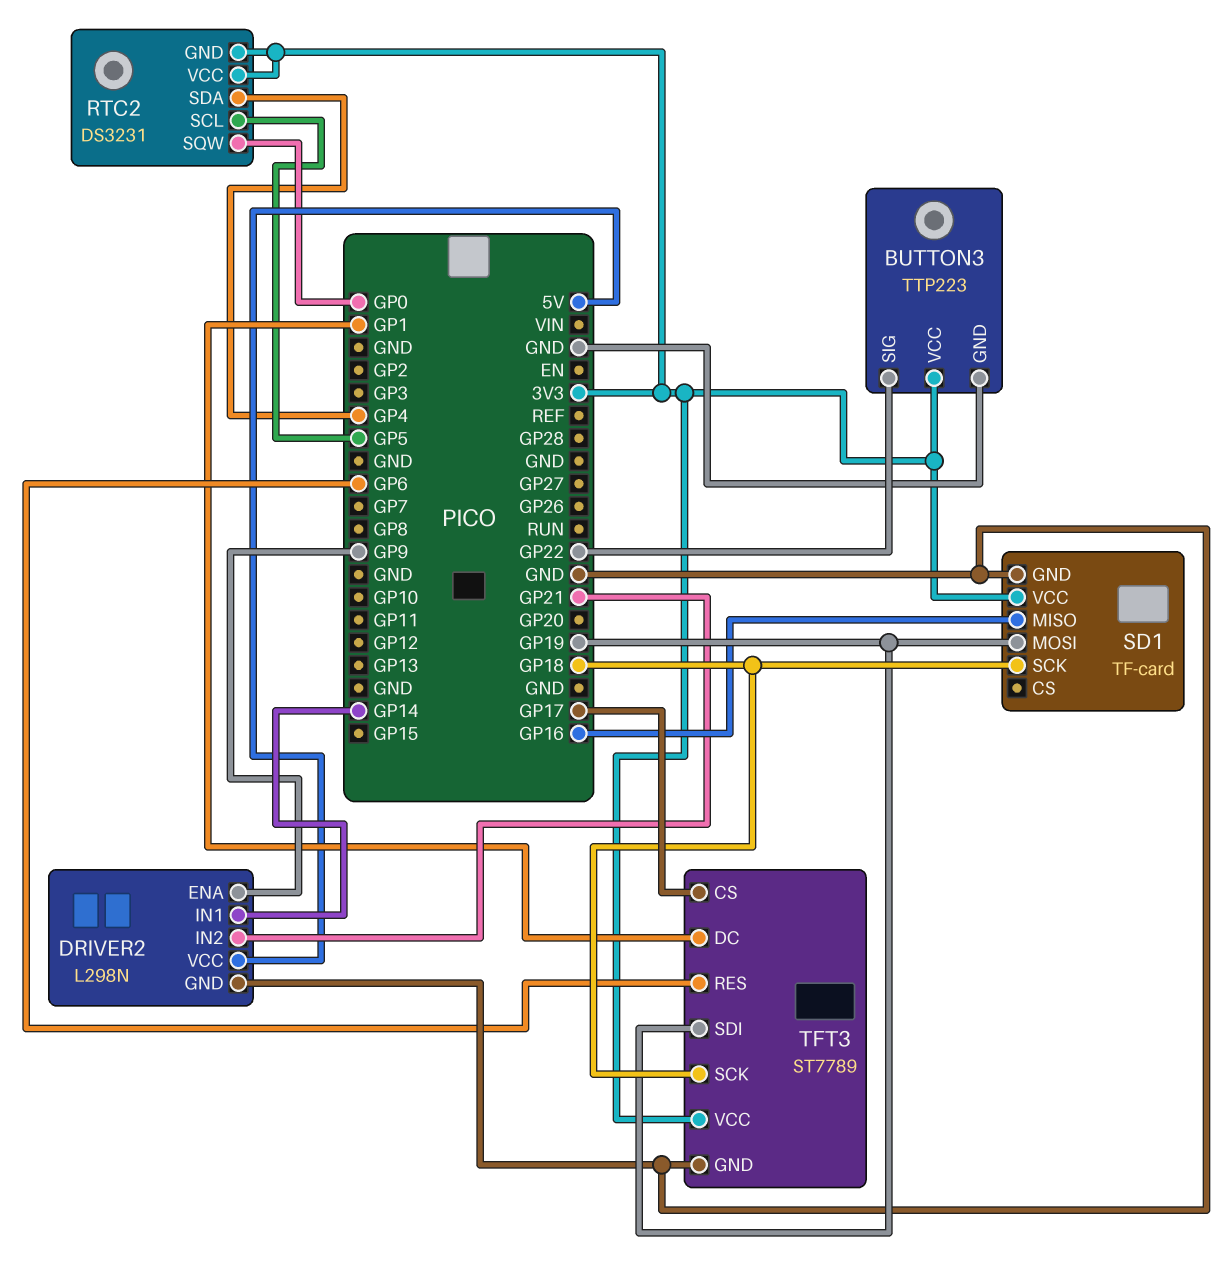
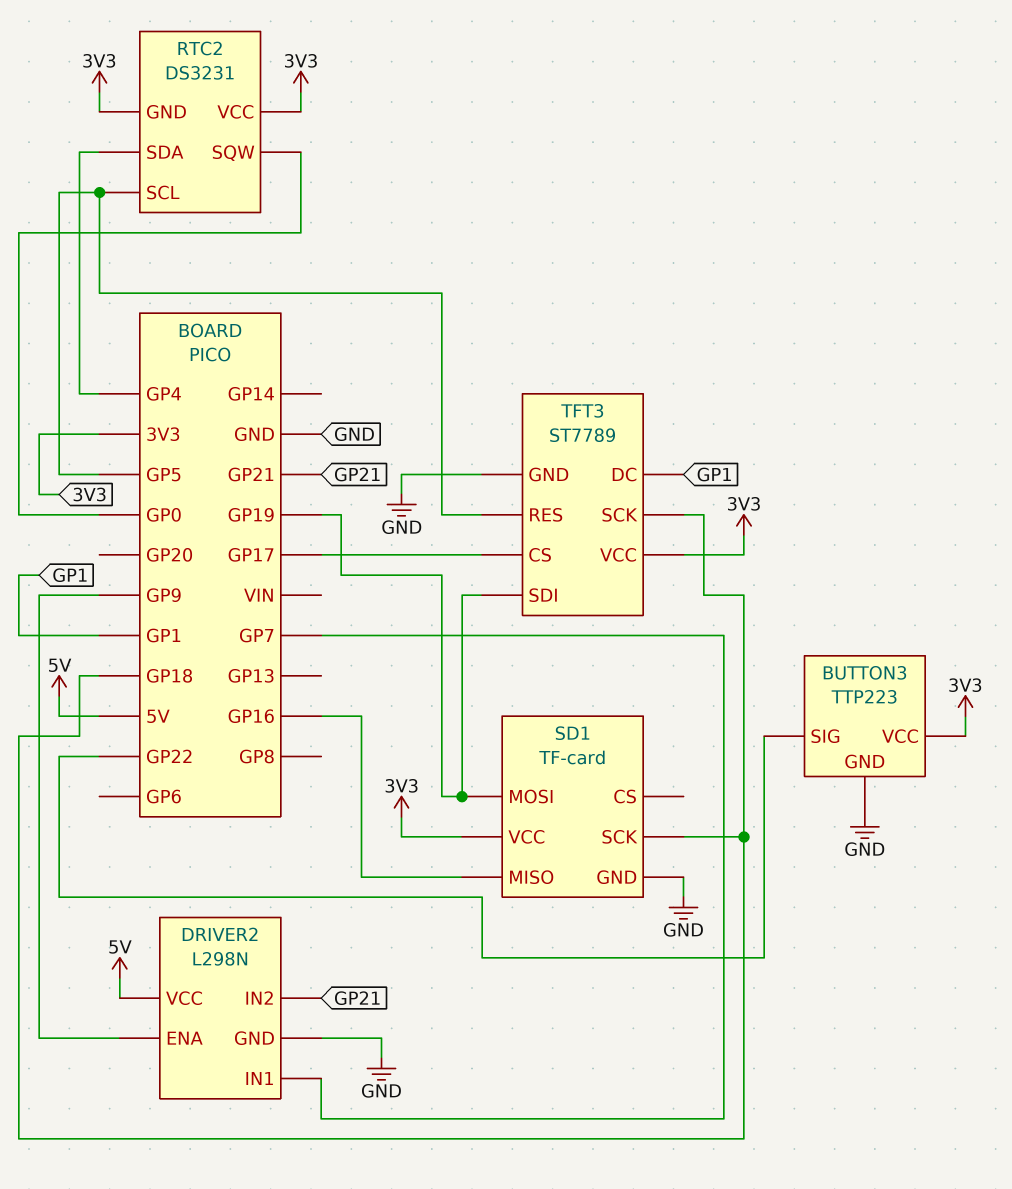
DRIVER2 pin IN1: GP14 -> GP7
TFT3 pin RES: GP6 -> GP5

